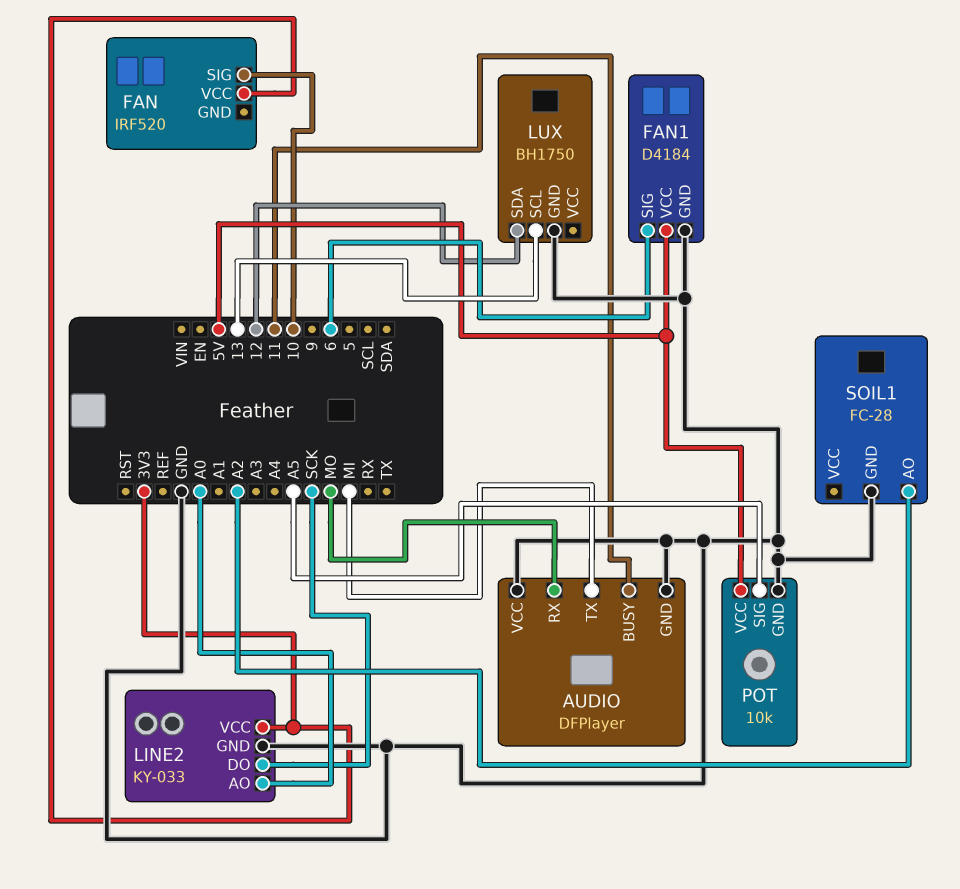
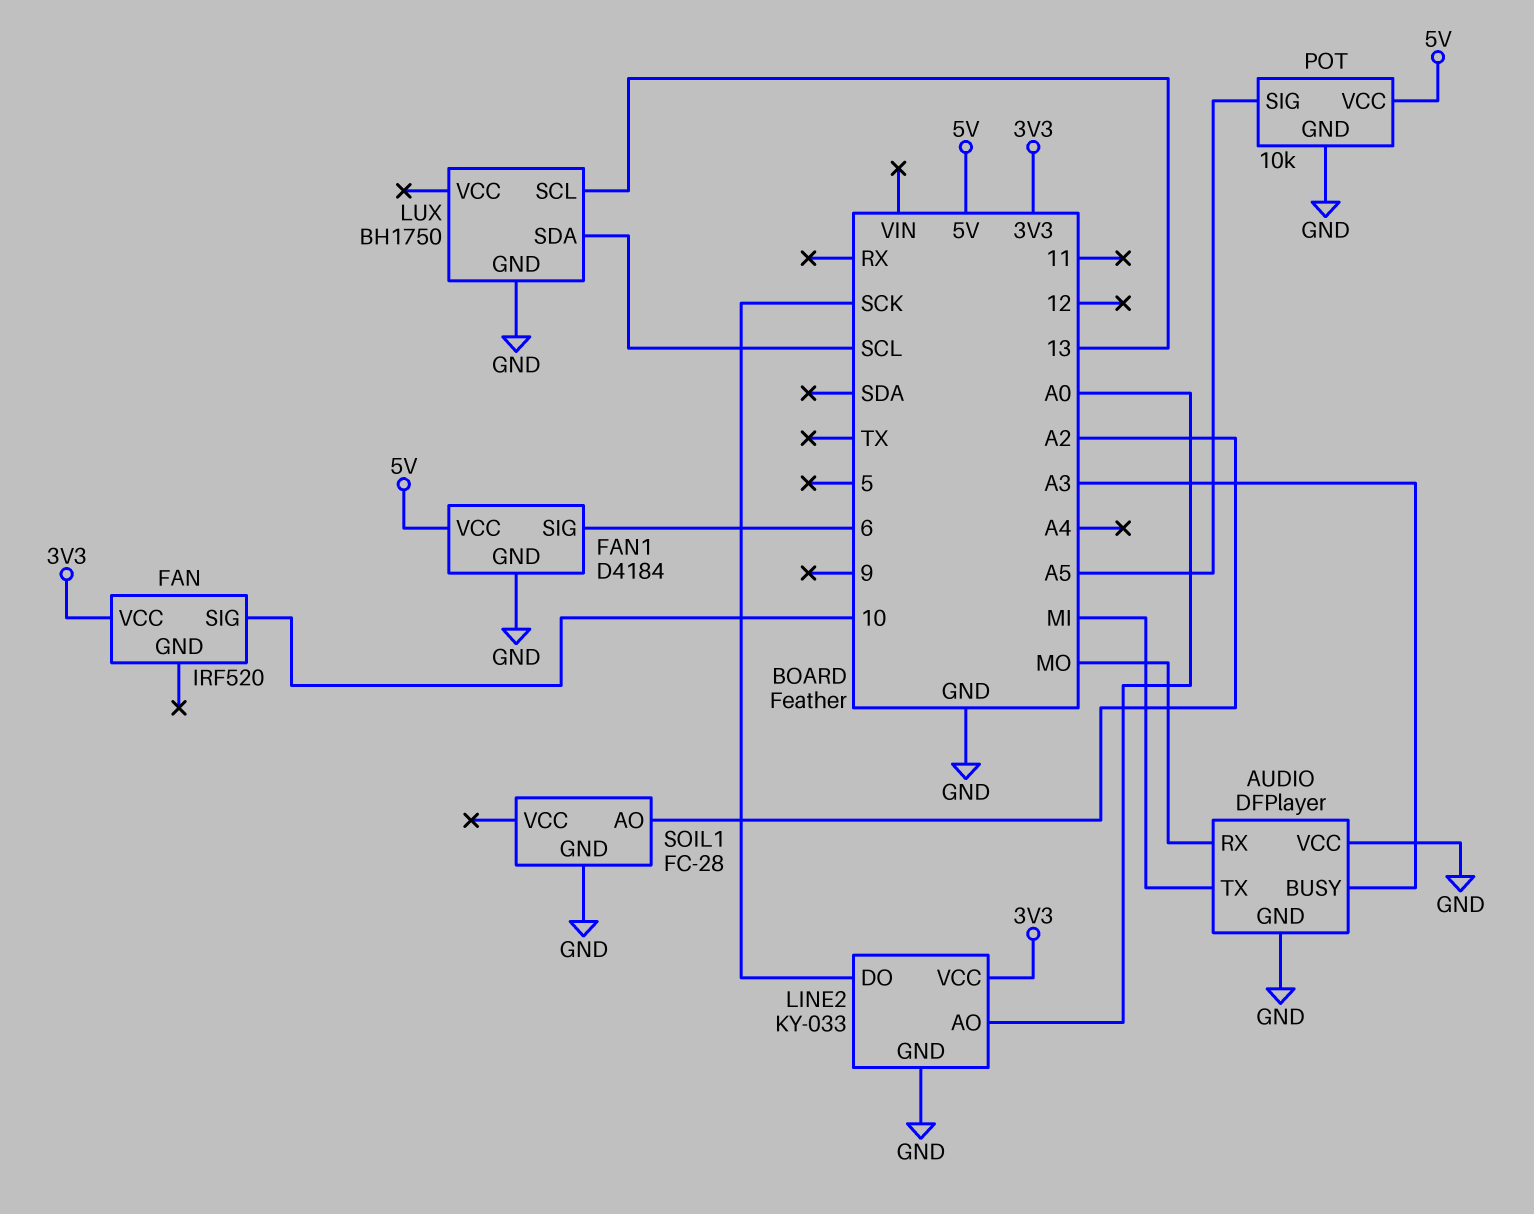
AUDIO pin BUSY: 11 -> A3
LUX pin SDA: 12 -> SCL

